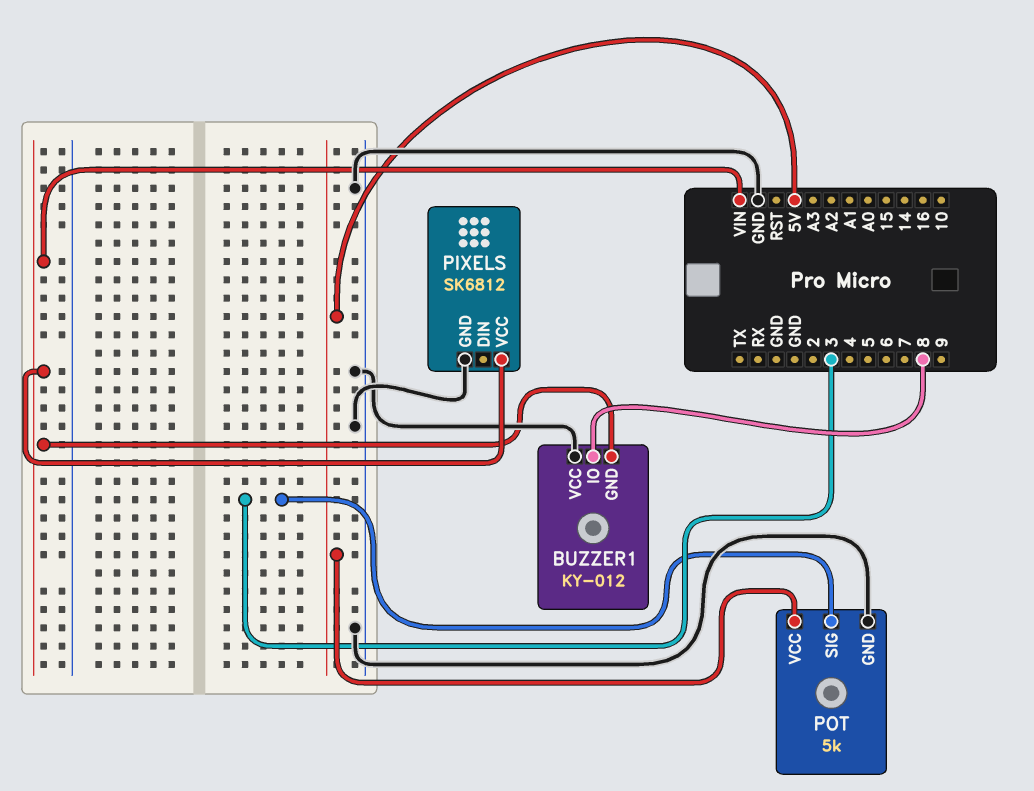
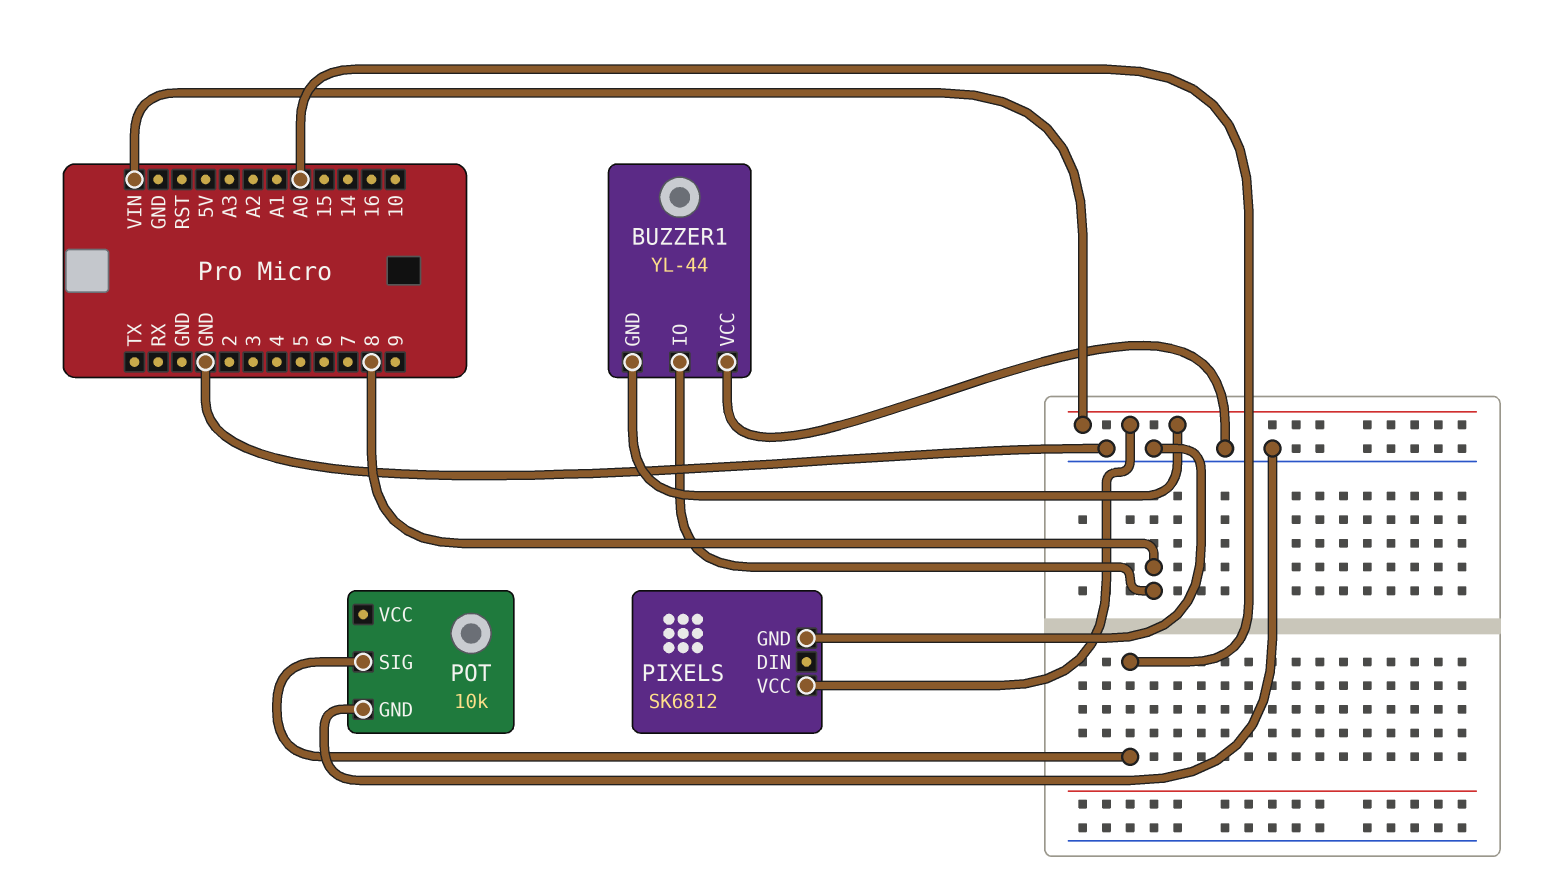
BUZZER1: KY-012 -> YL-44
POT: 5k -> 10k
POT pin SIG: 3 -> A0
POT pin VCC: 5V -> none

